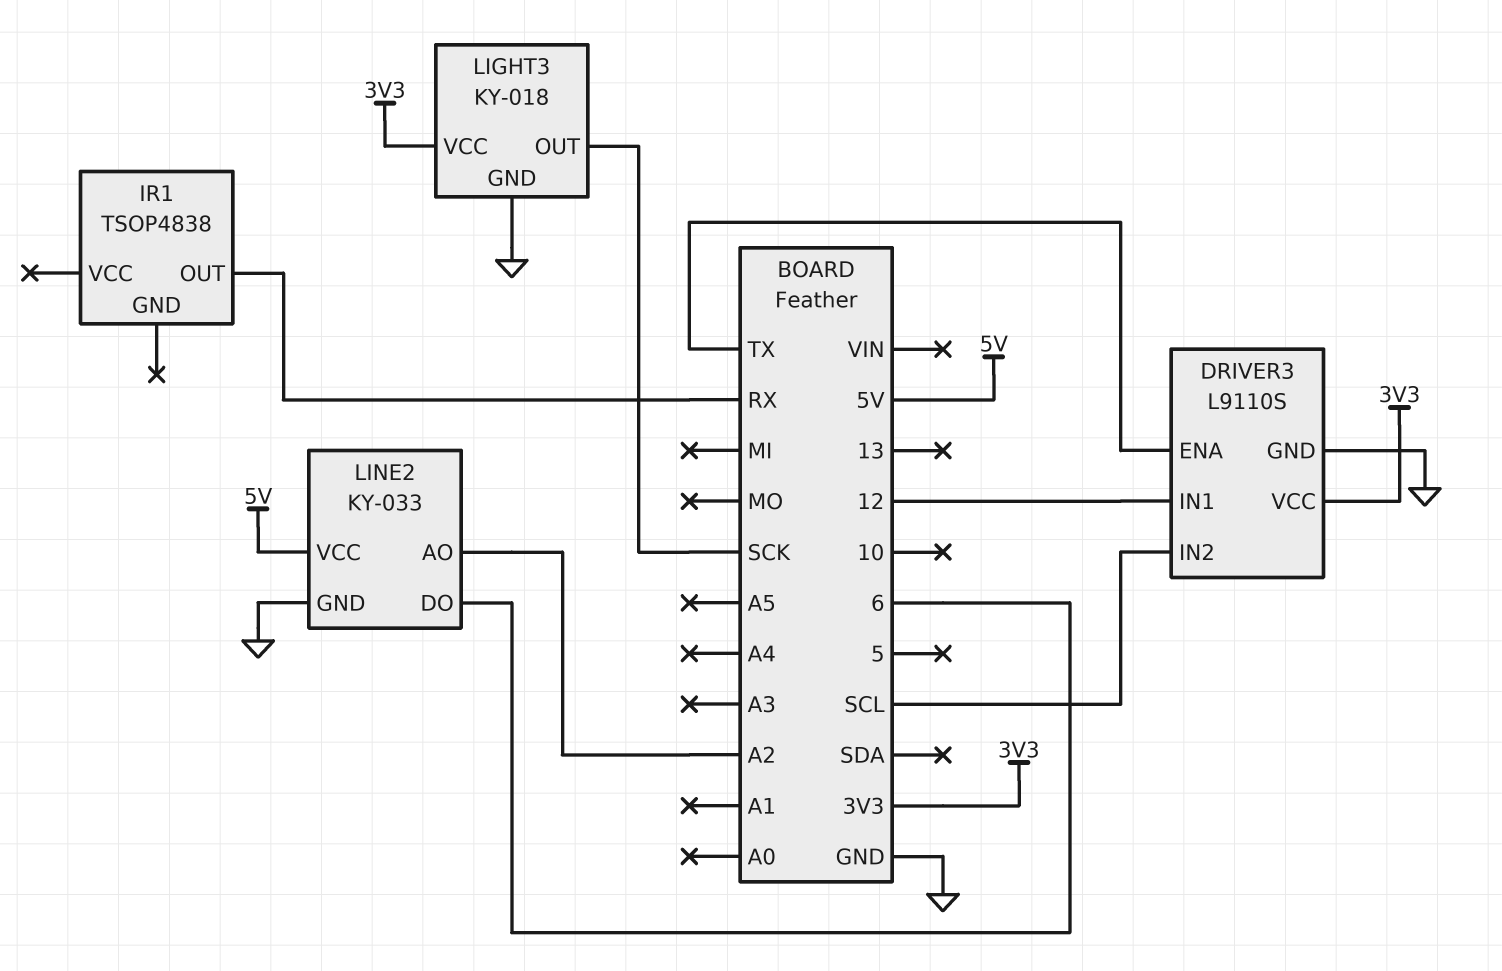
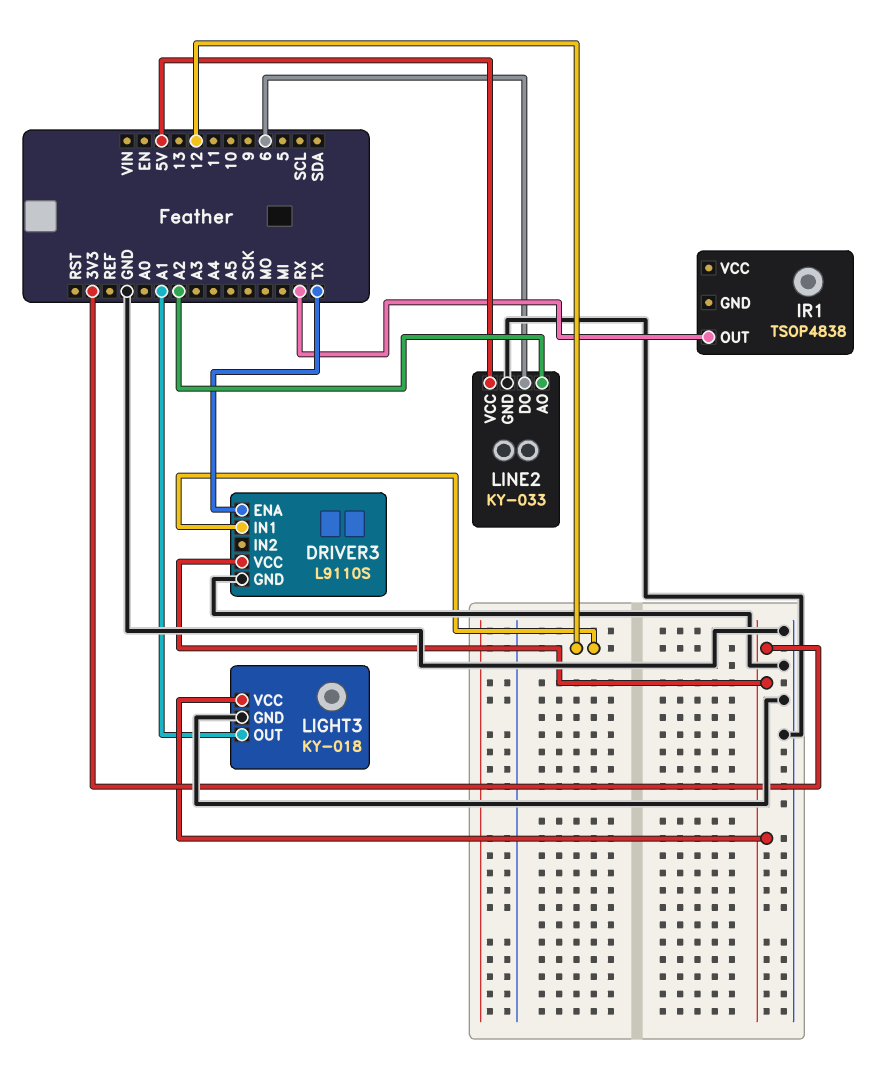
DRIVER3 pin IN2: SCL -> none
LIGHT3 pin OUT: SCK -> A1

